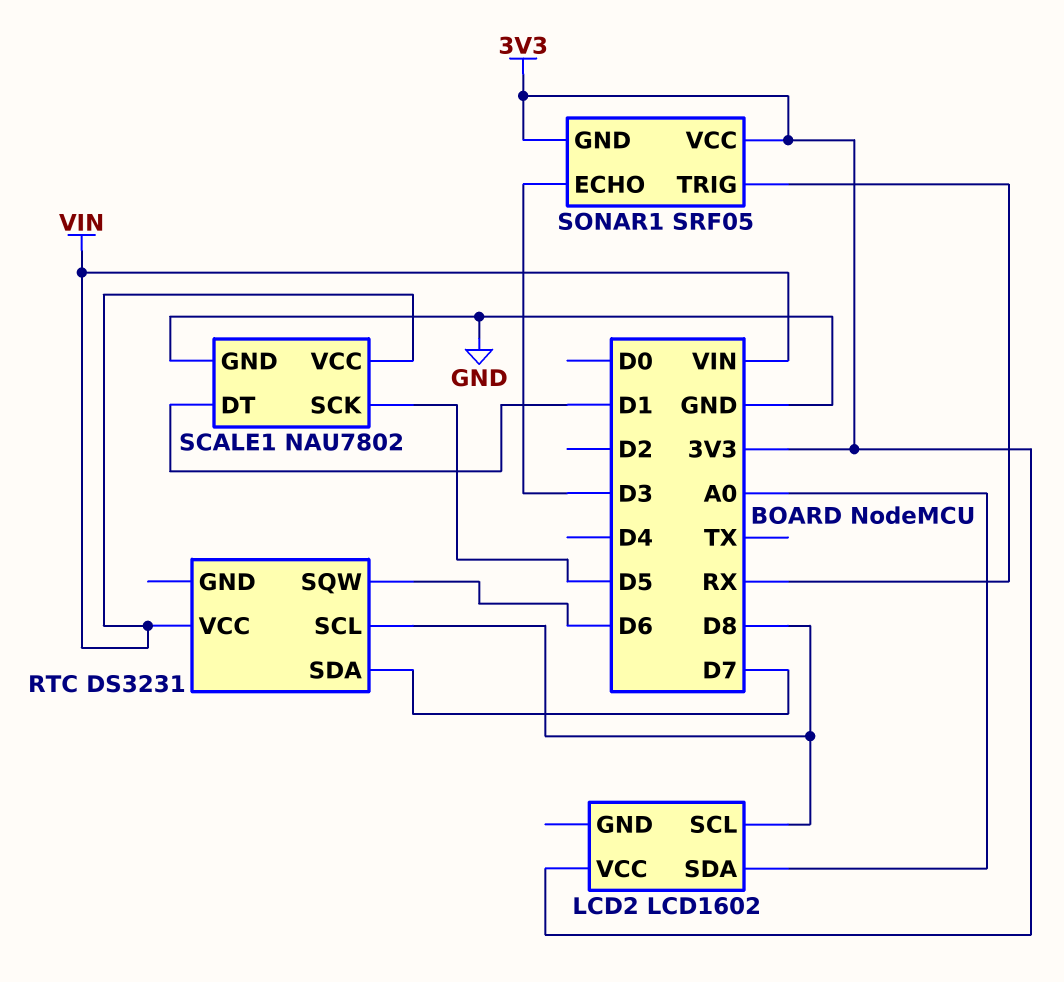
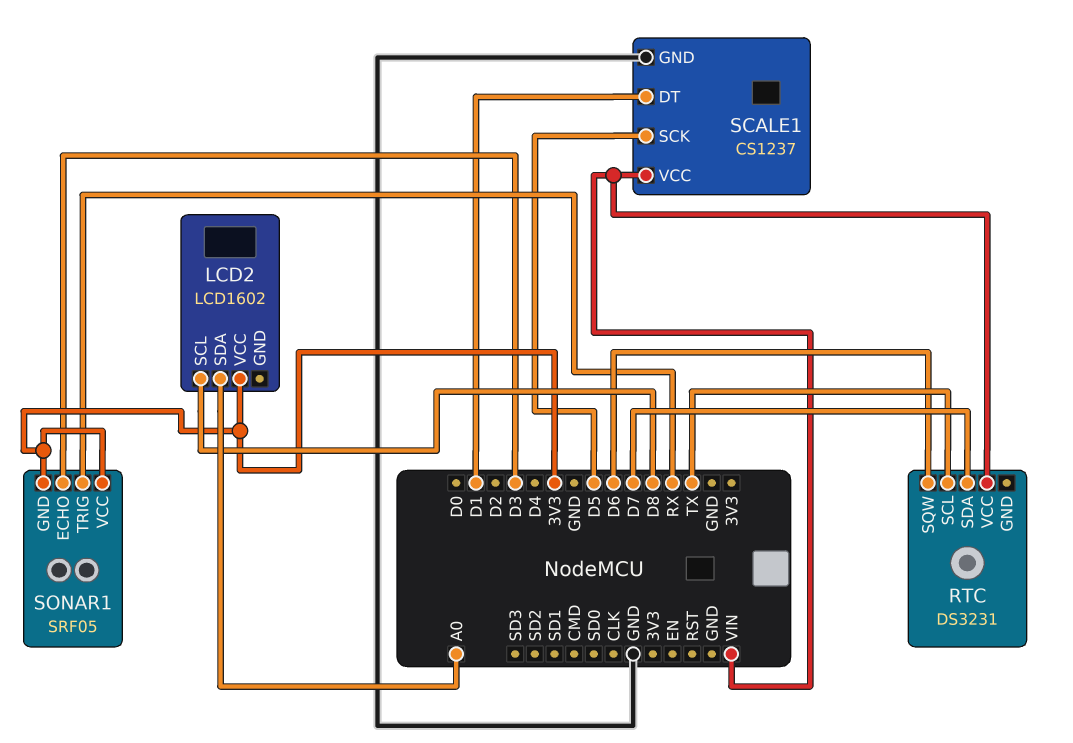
RTC pin SCL: D8 -> TX
SCALE1: NAU7802 -> CS1237

